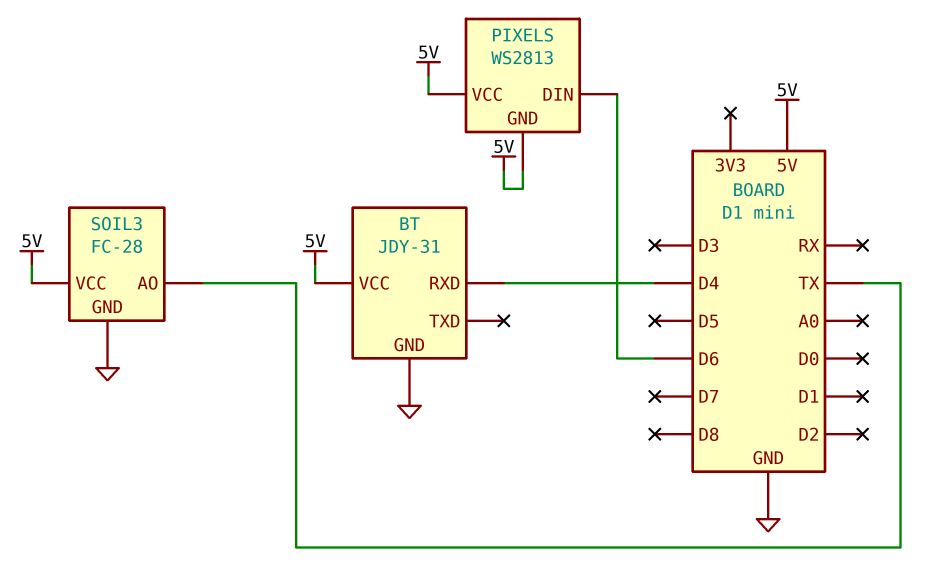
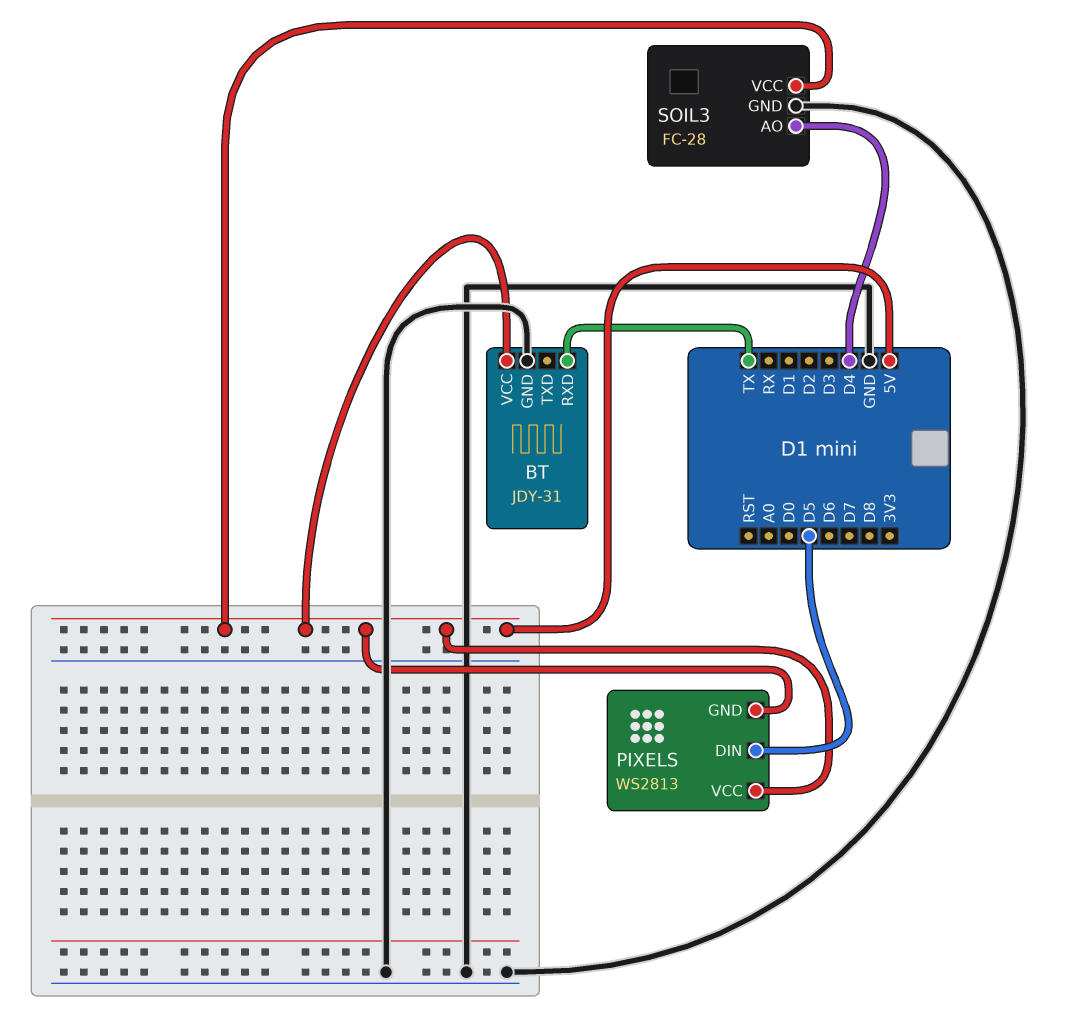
BT pin RXD: D4 -> TX
PIXELS pin DIN: D6 -> D5
SOIL3 pin AO: TX -> D4

